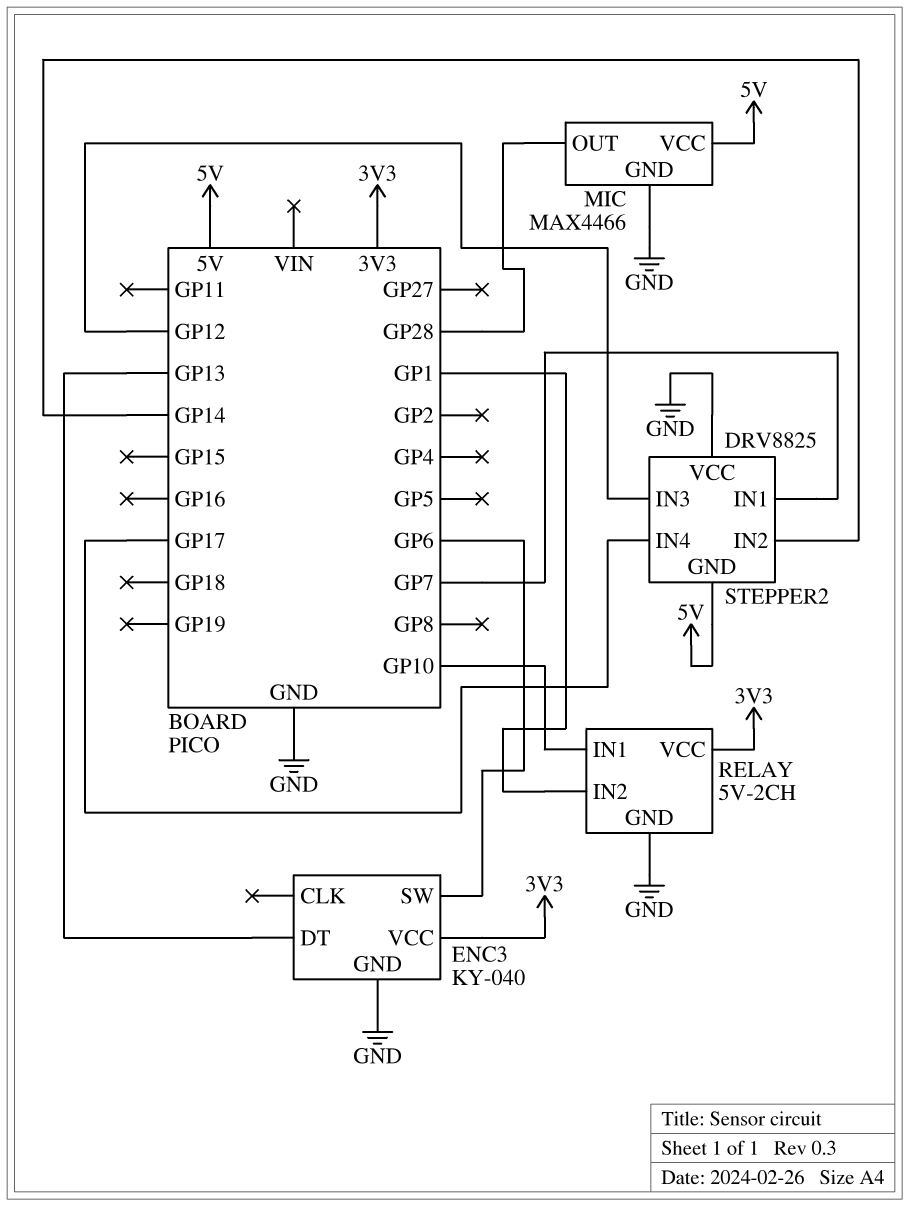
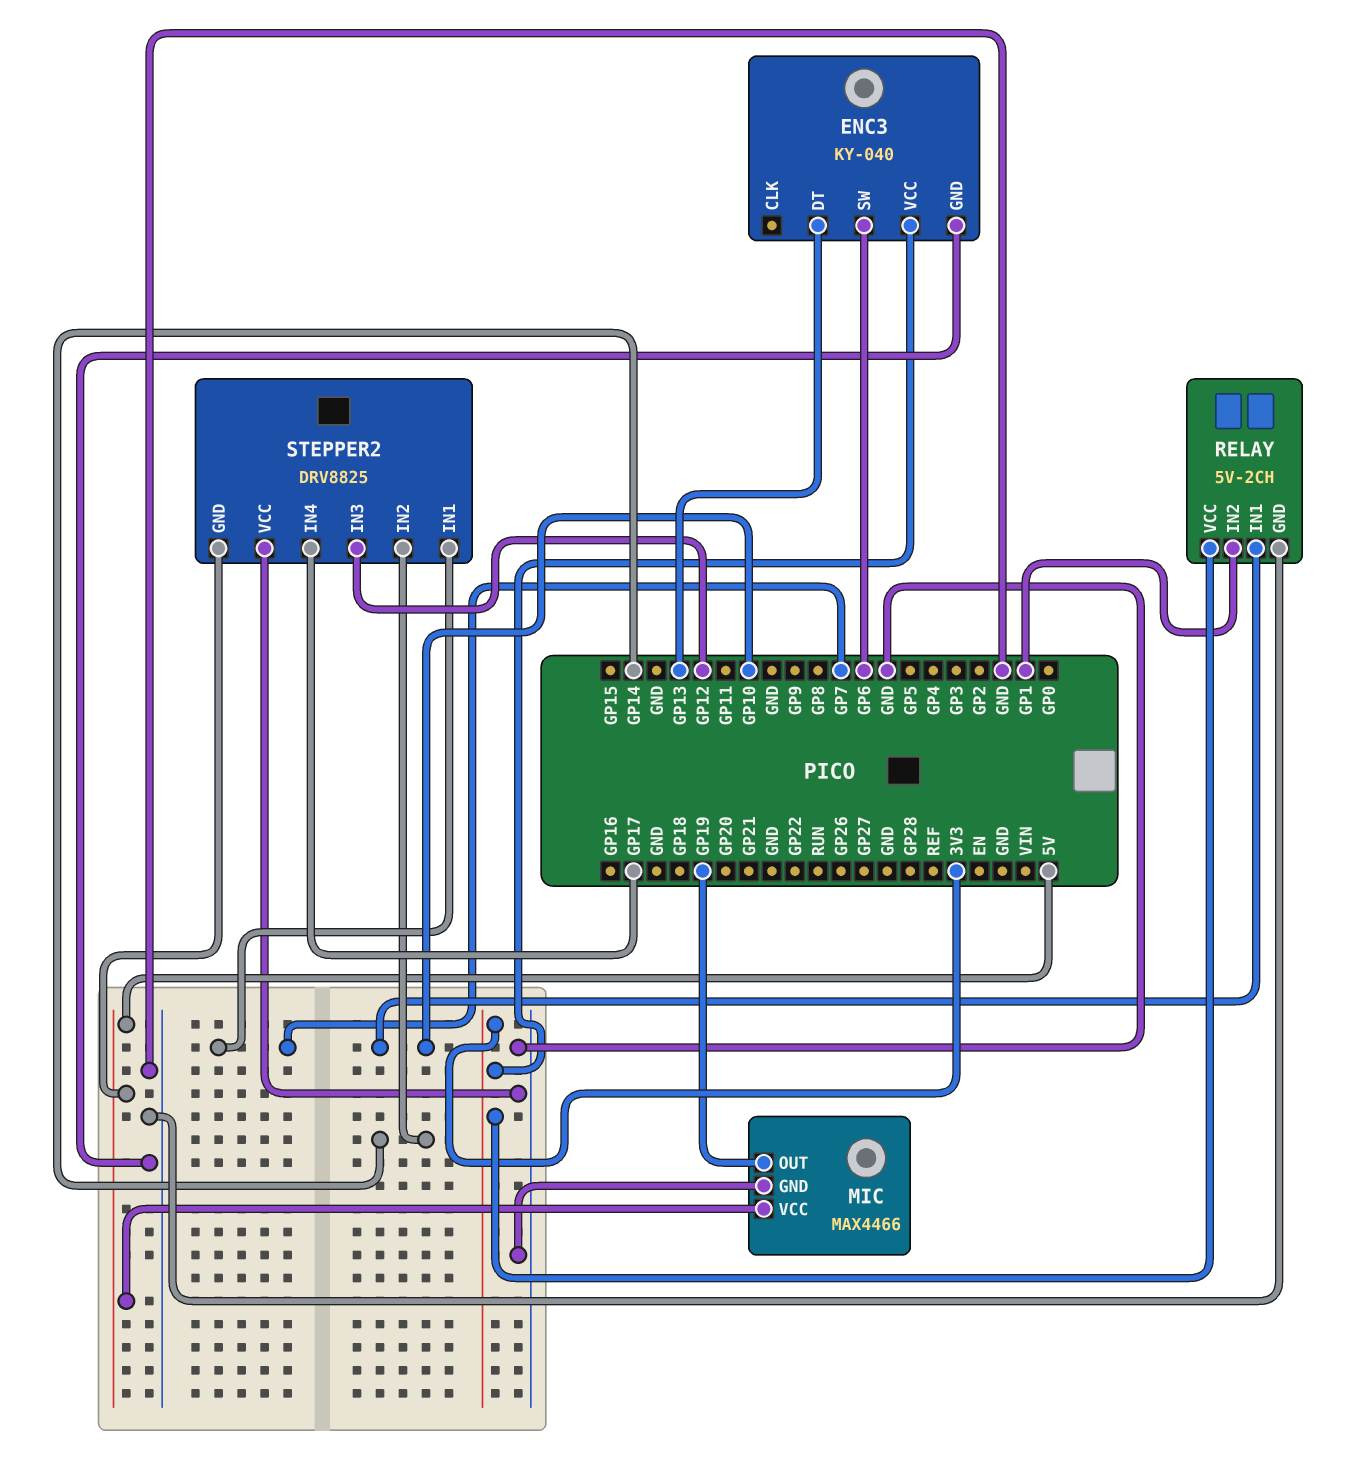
MIC pin OUT: GP28 -> GP19

